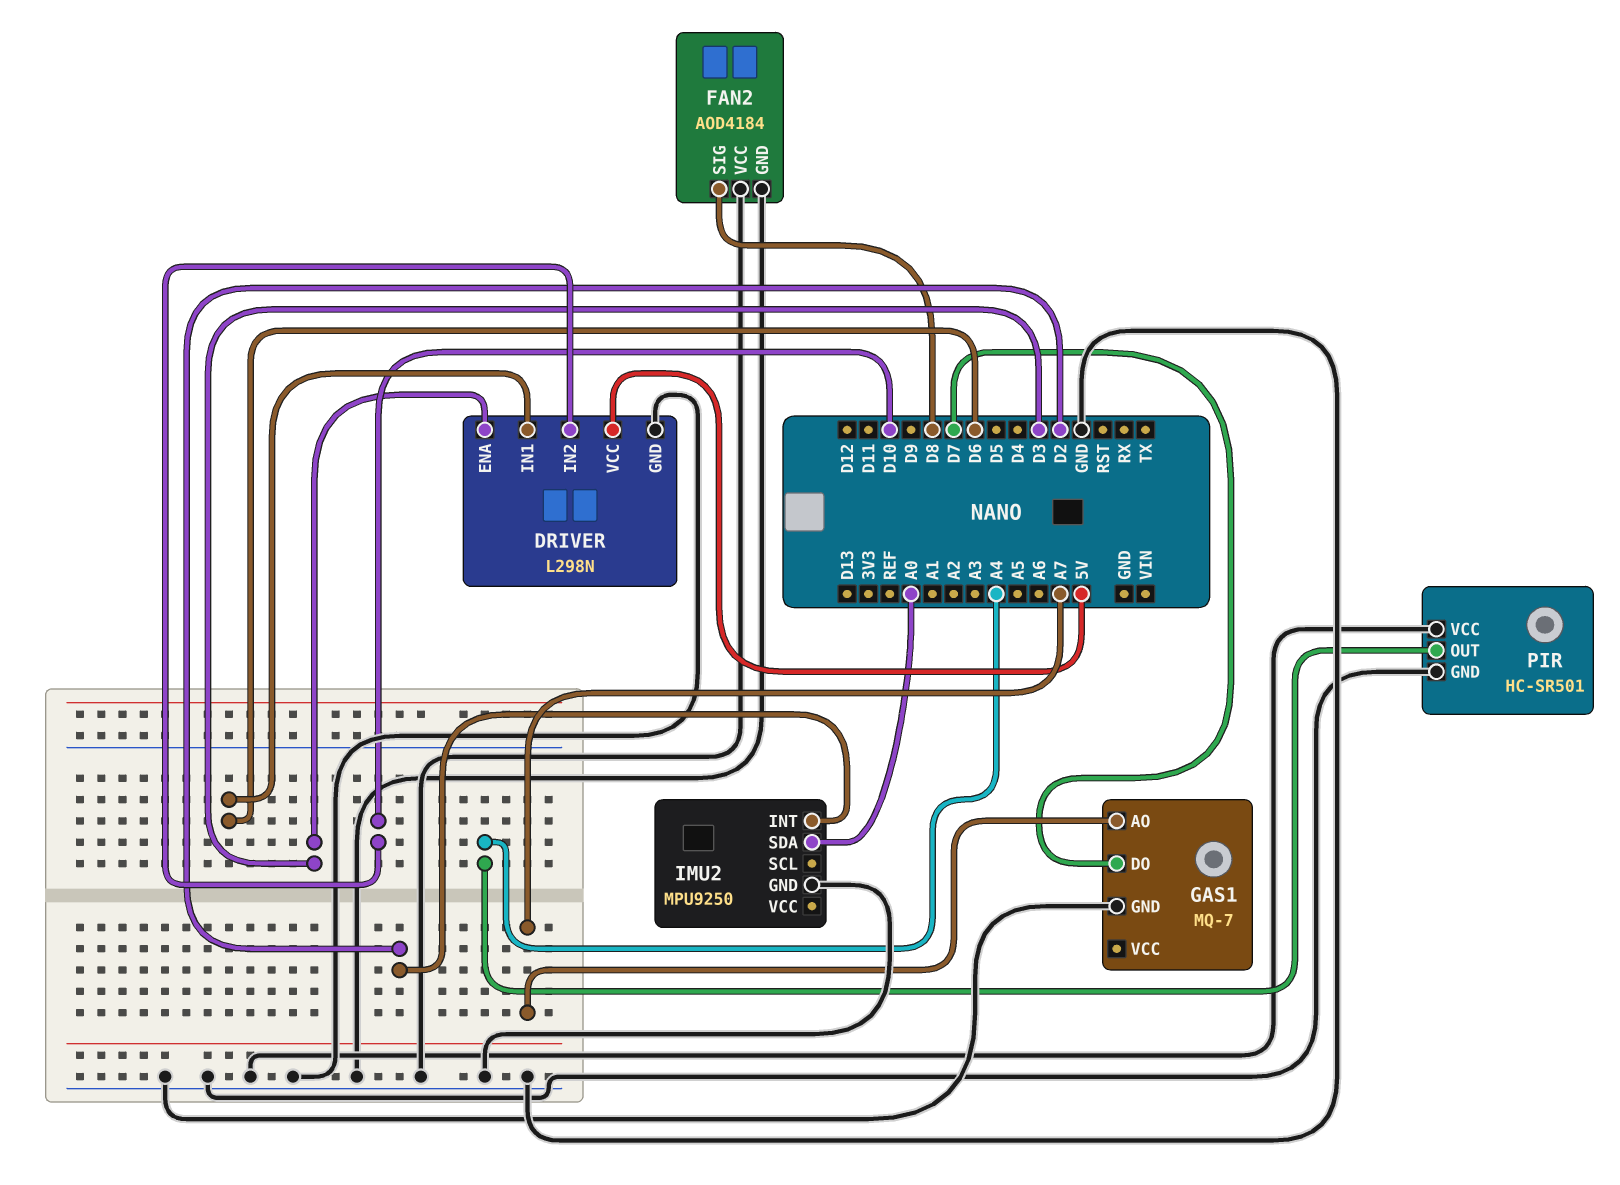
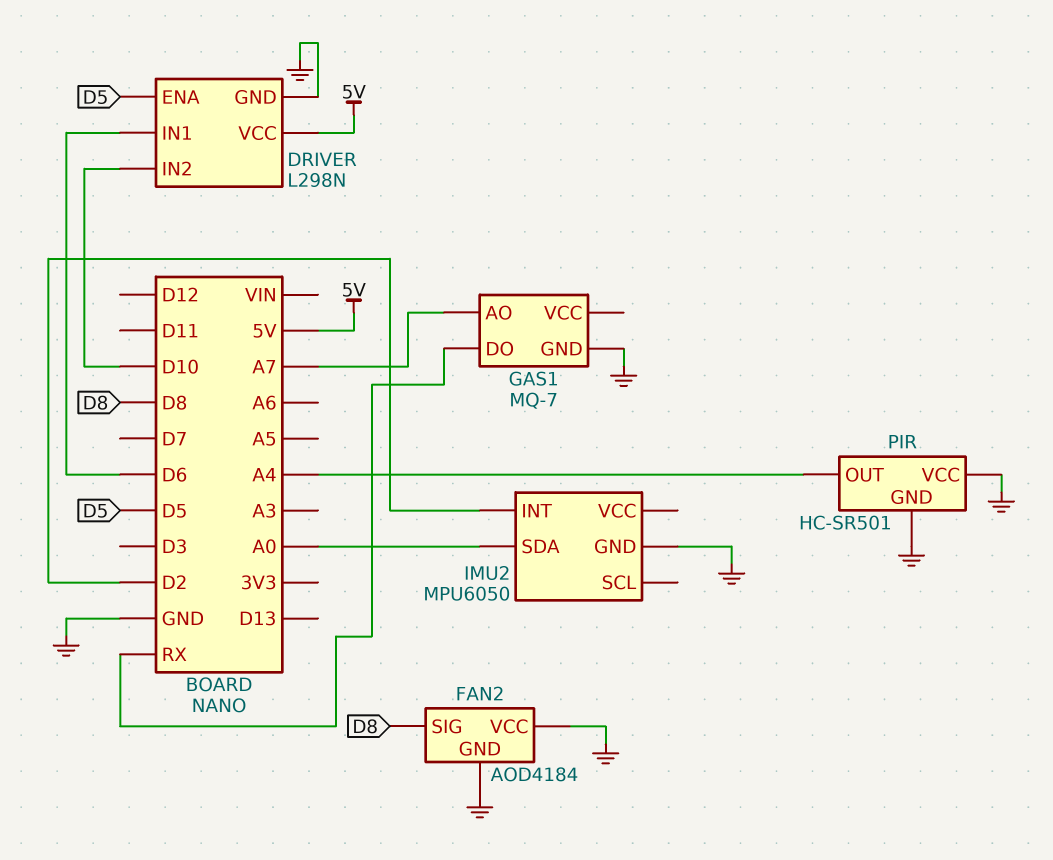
DRIVER pin ENA: D3 -> D5
GAS1 pin DO: D7 -> RX
IMU2: MPU9250 -> MPU6050

